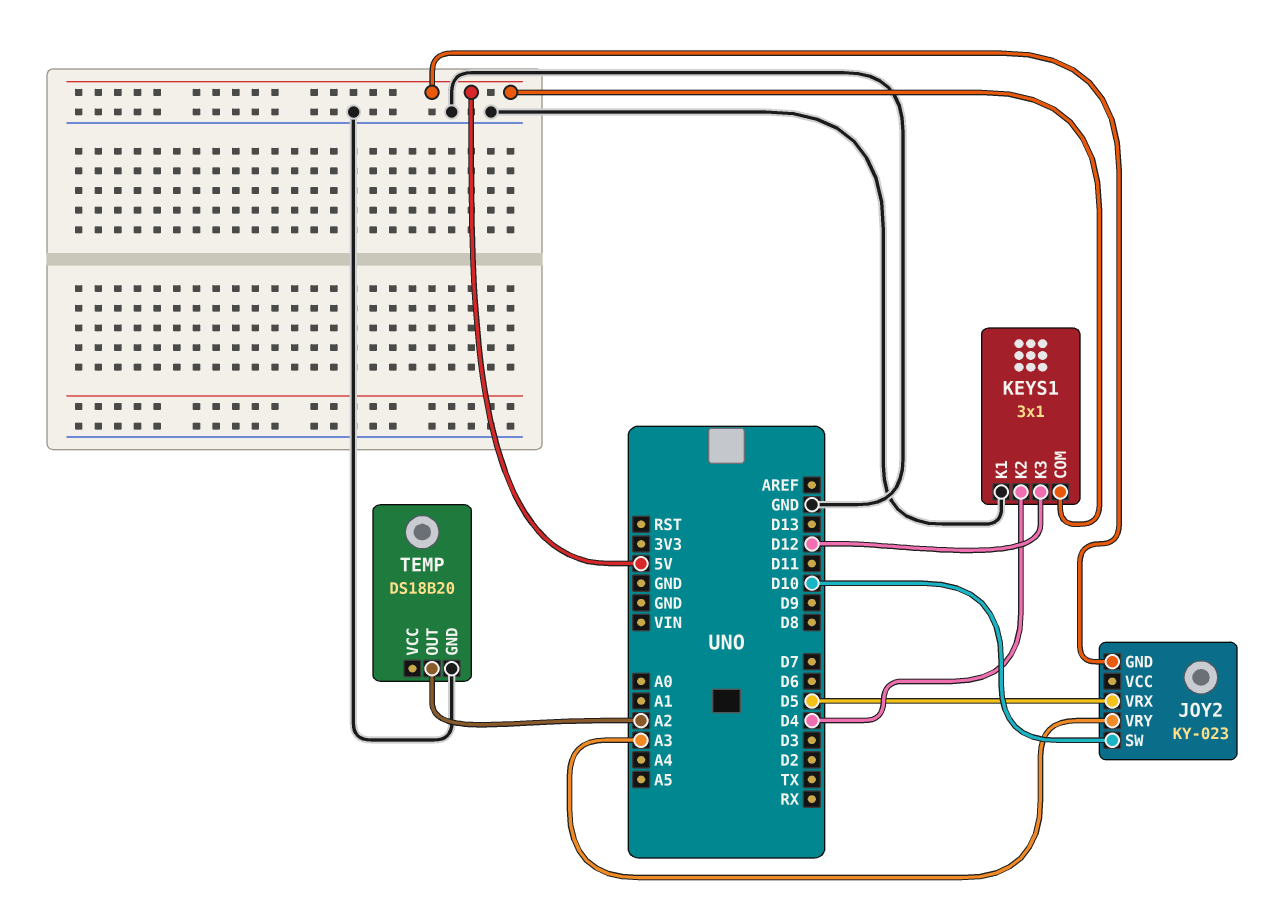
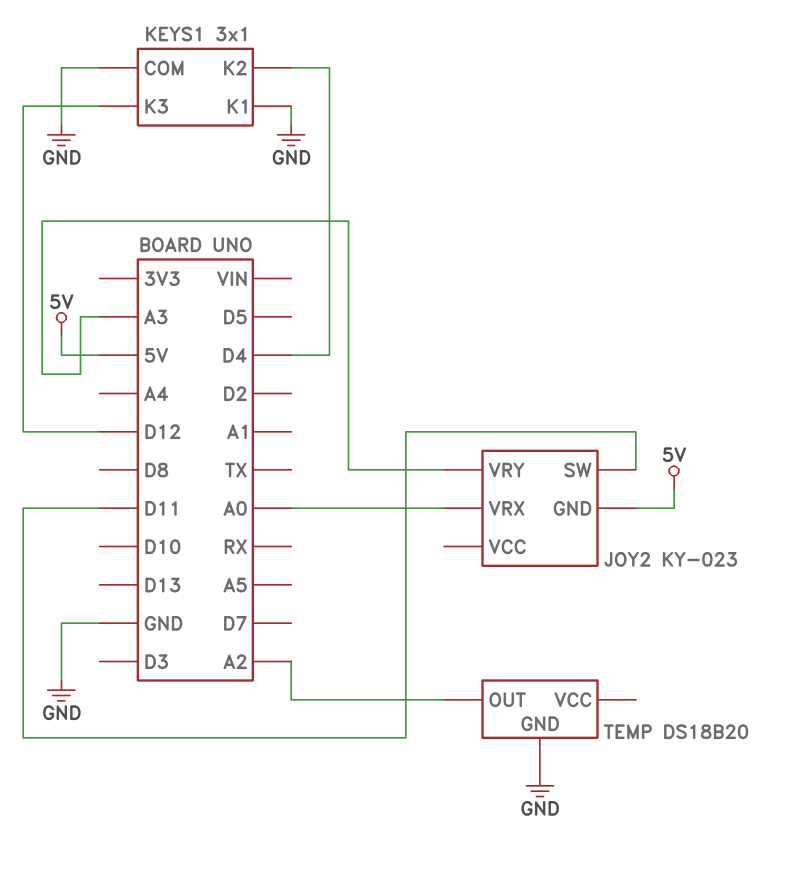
JOY2 pin SW: D10 -> D11
JOY2 pin VRX: D5 -> A0
KEYS1 pin COM: 5V -> GND

